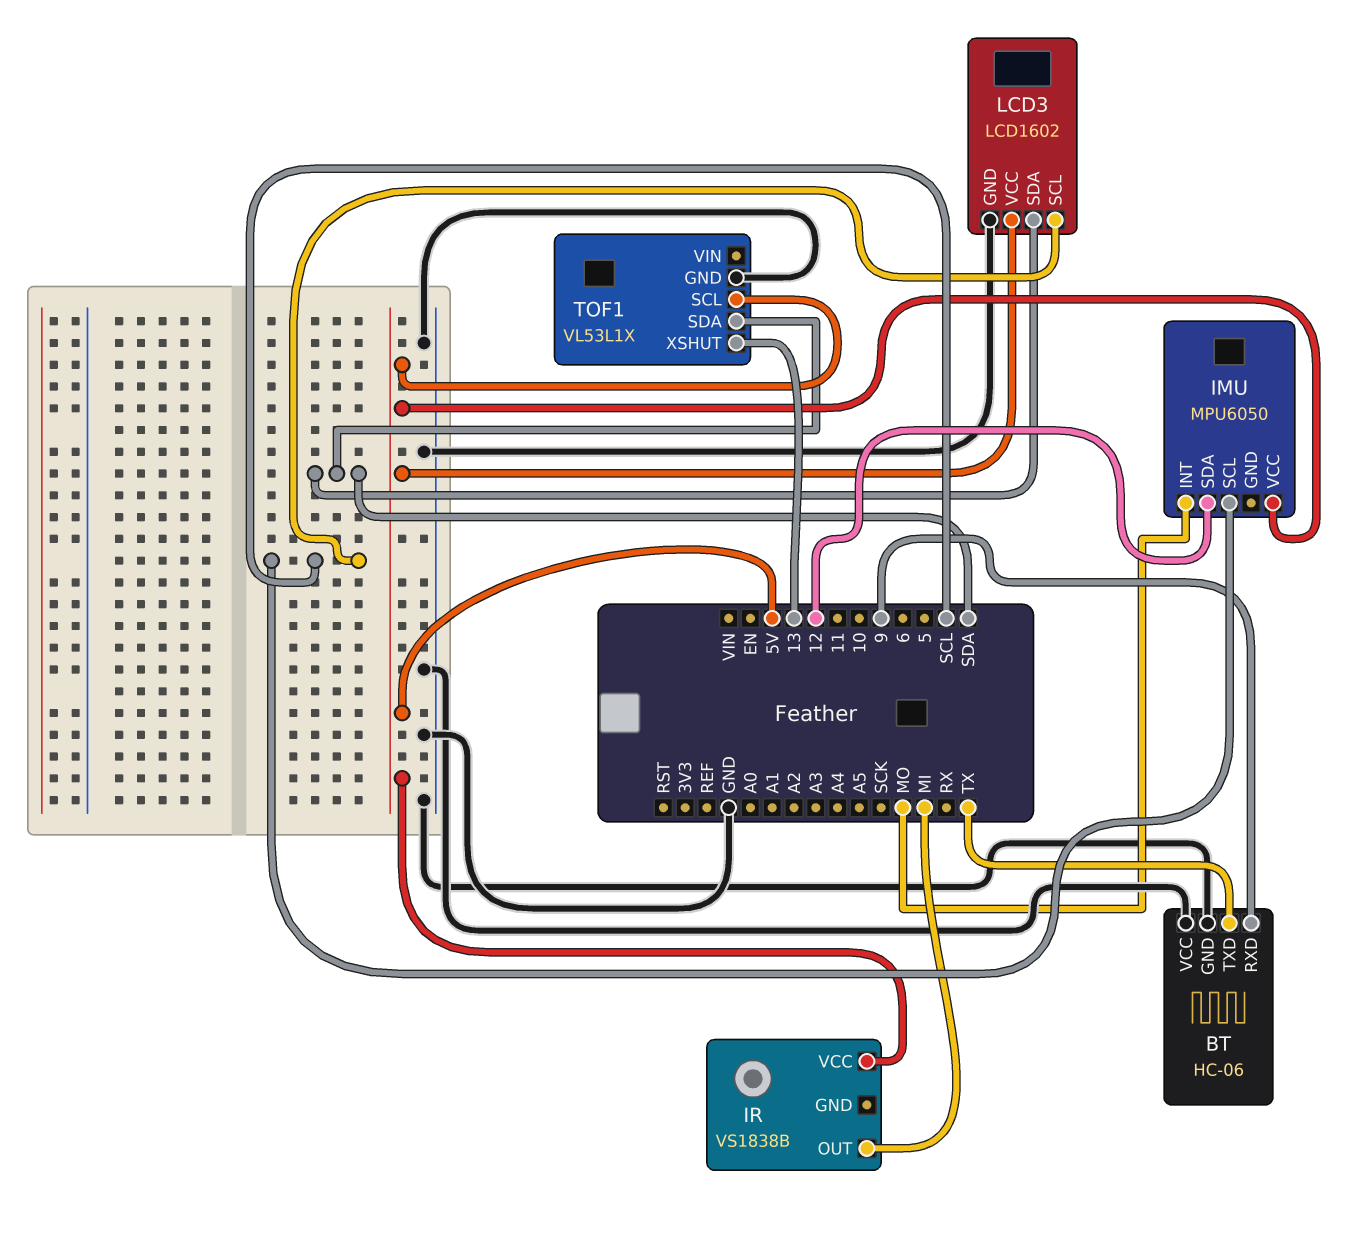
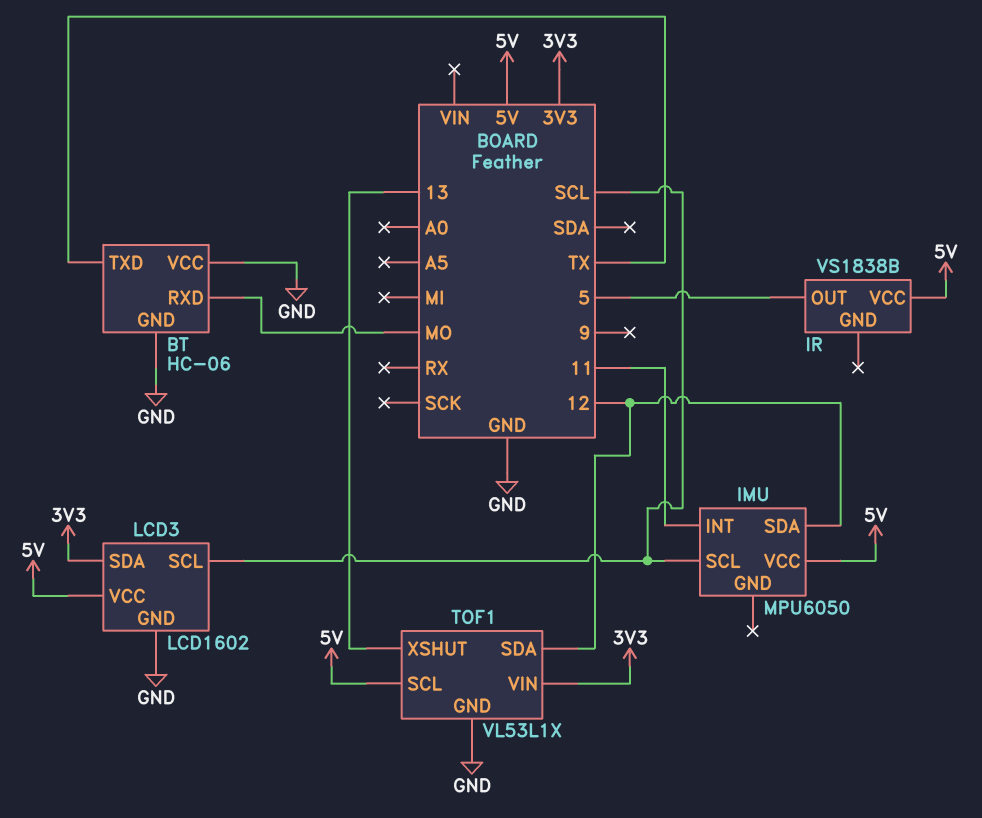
BT pin RXD: 9 -> MO
IMU pin INT: MO -> 11
IR pin OUT: MI -> 5
LCD3 pin SDA: SDA -> 3V3
TOF1 pin SDA: SDA -> 12
TOF1 pin VIN: none -> 3V3

